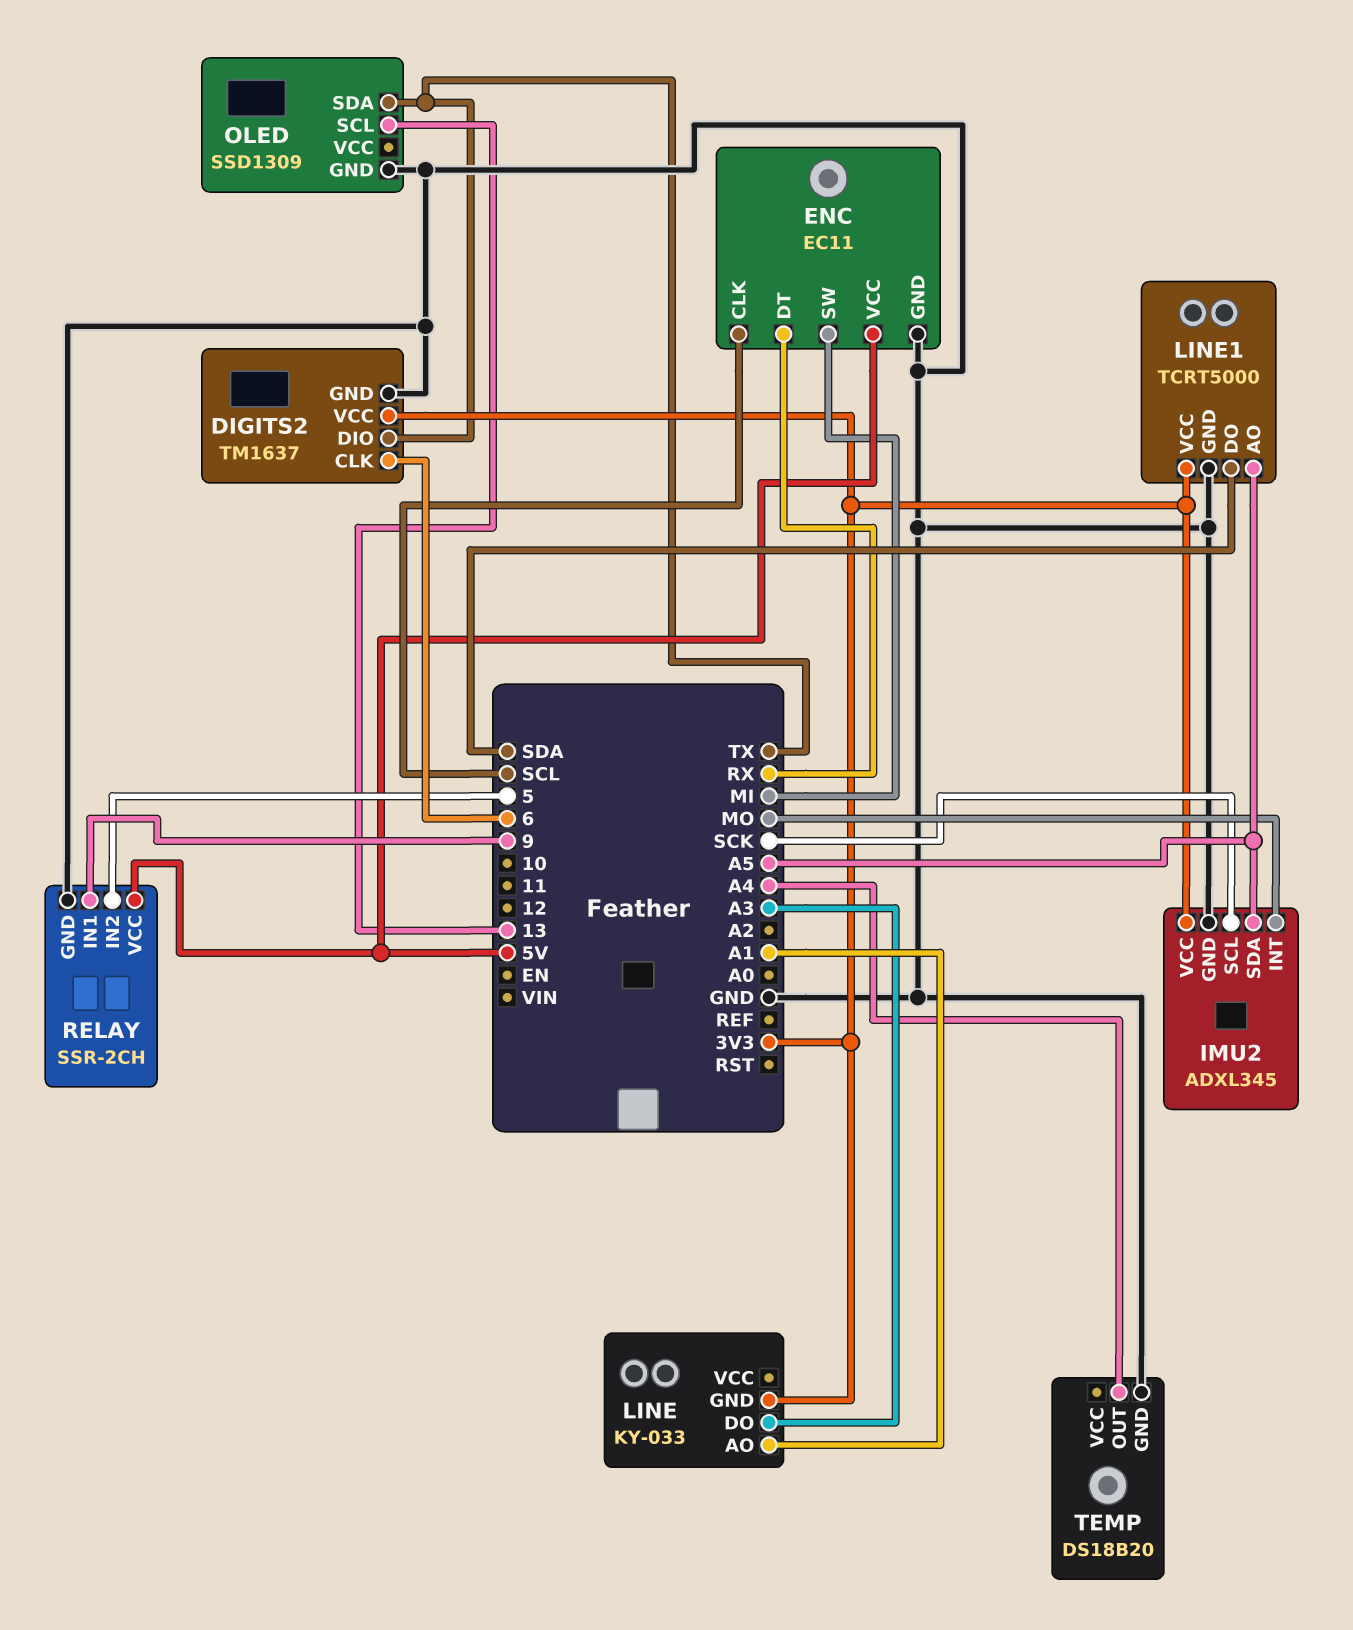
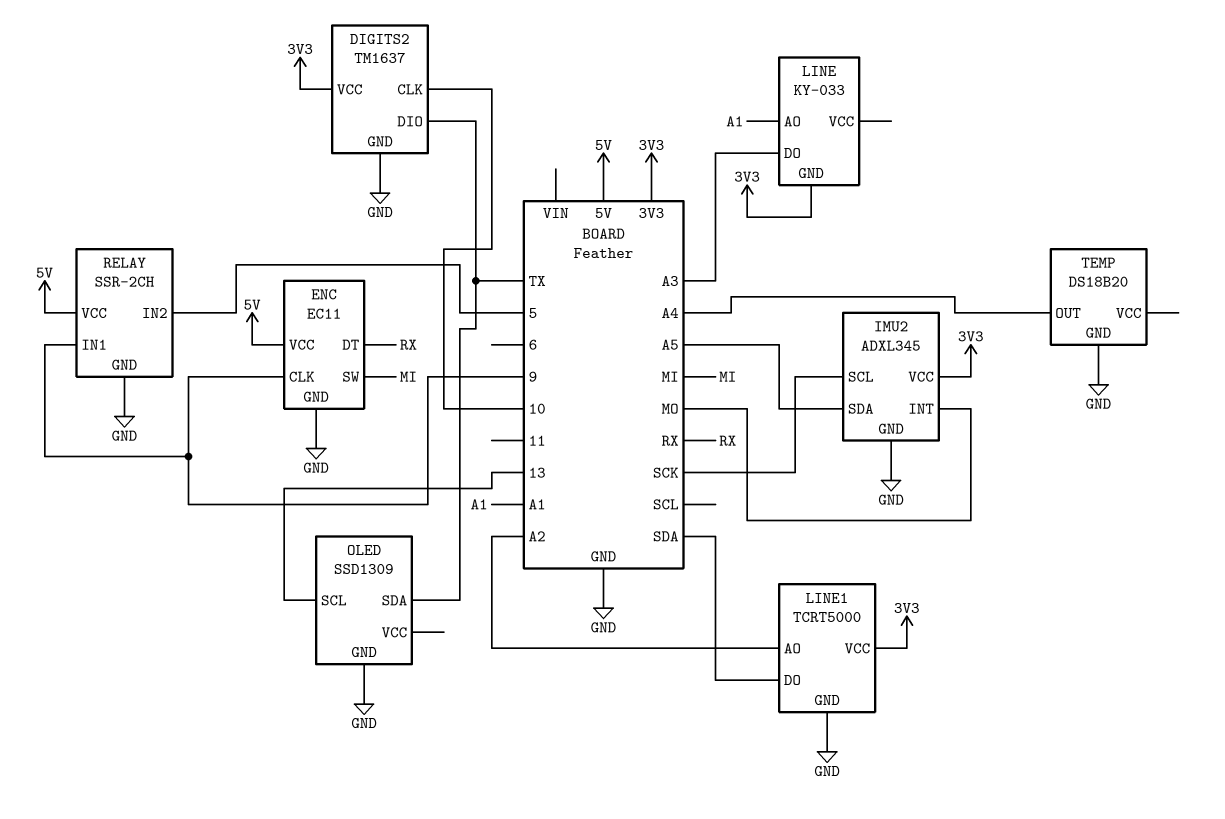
DIGITS2 pin CLK: 6 -> 10
ENC pin CLK: SCL -> 9
LINE1 pin AO: A5 -> A2

